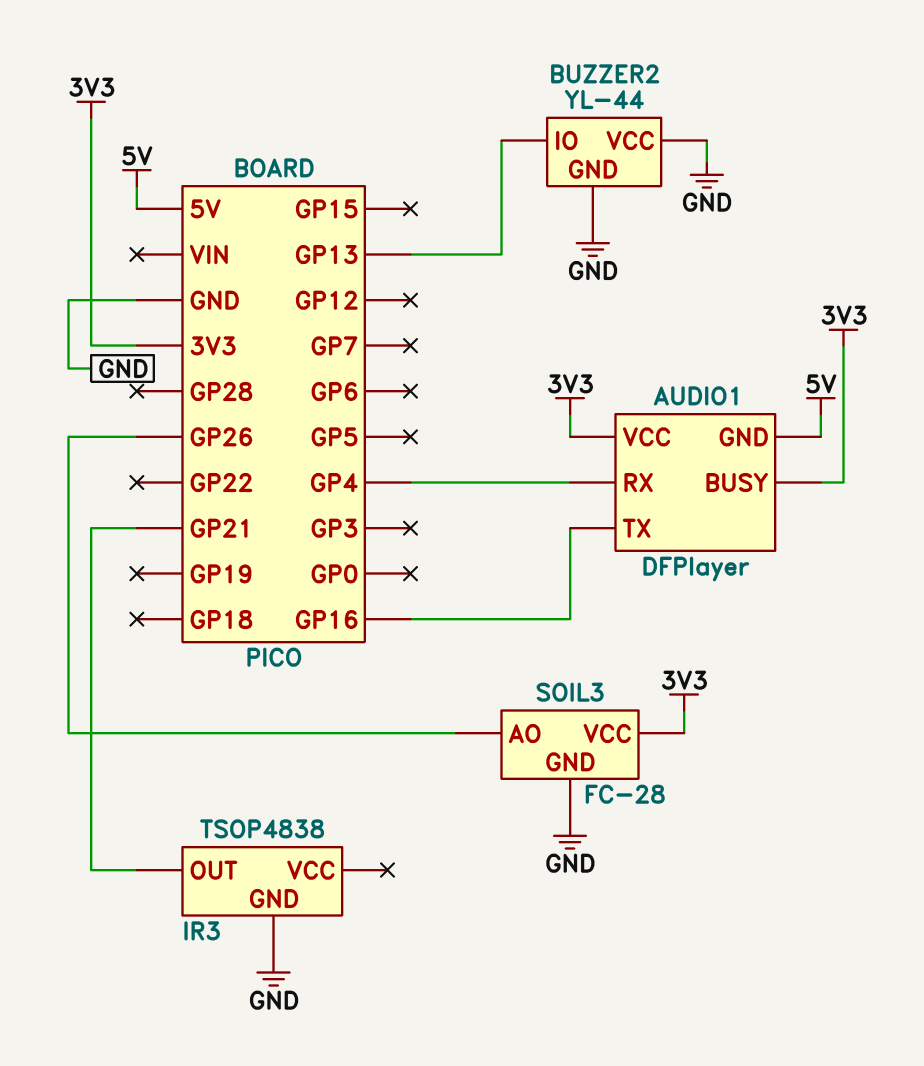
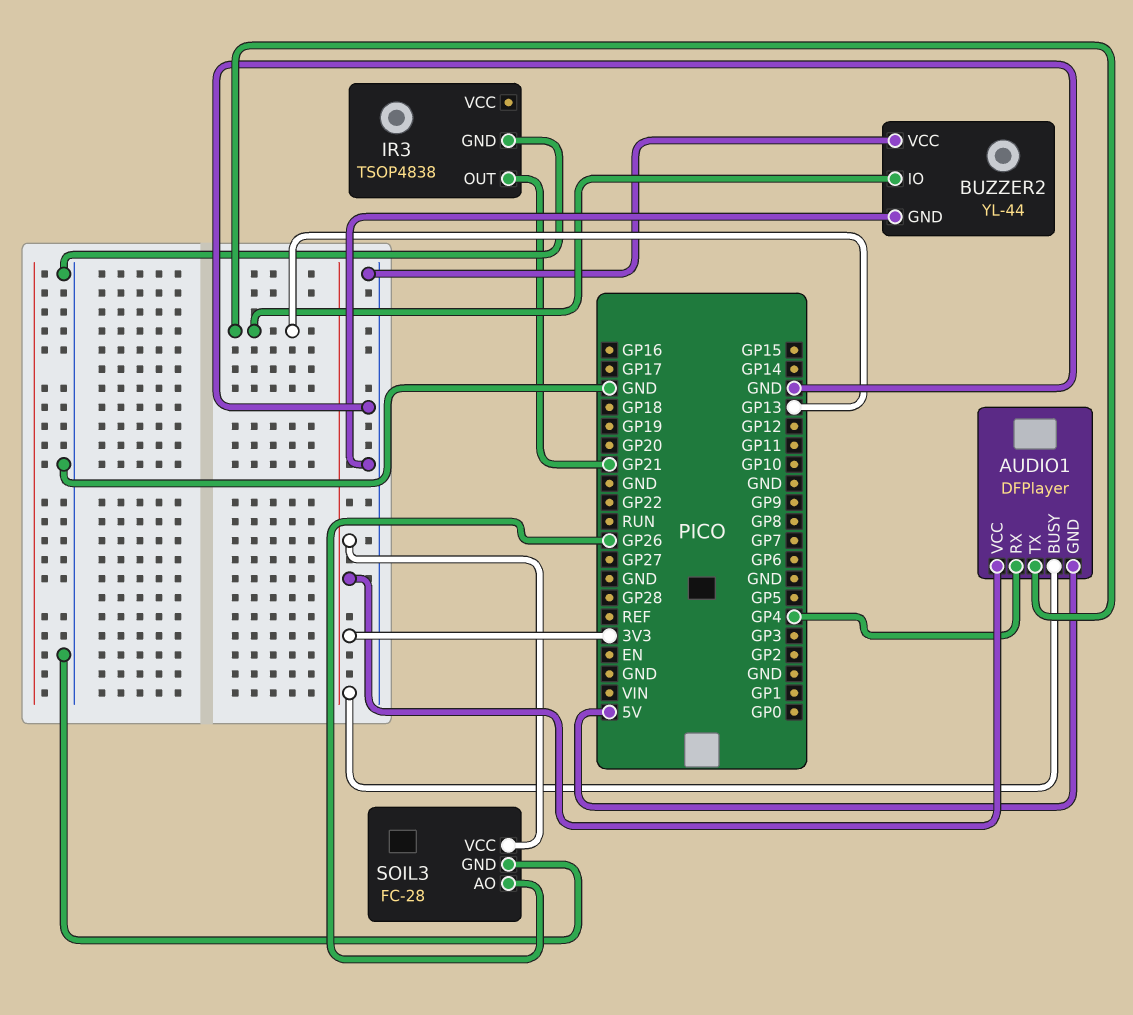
AUDIO1 pin TX: GP16 -> GP13

